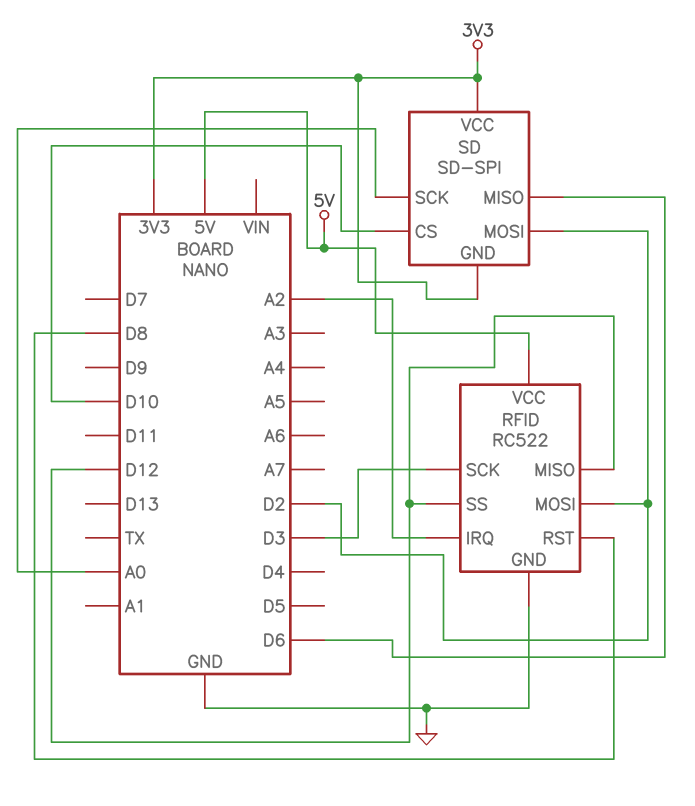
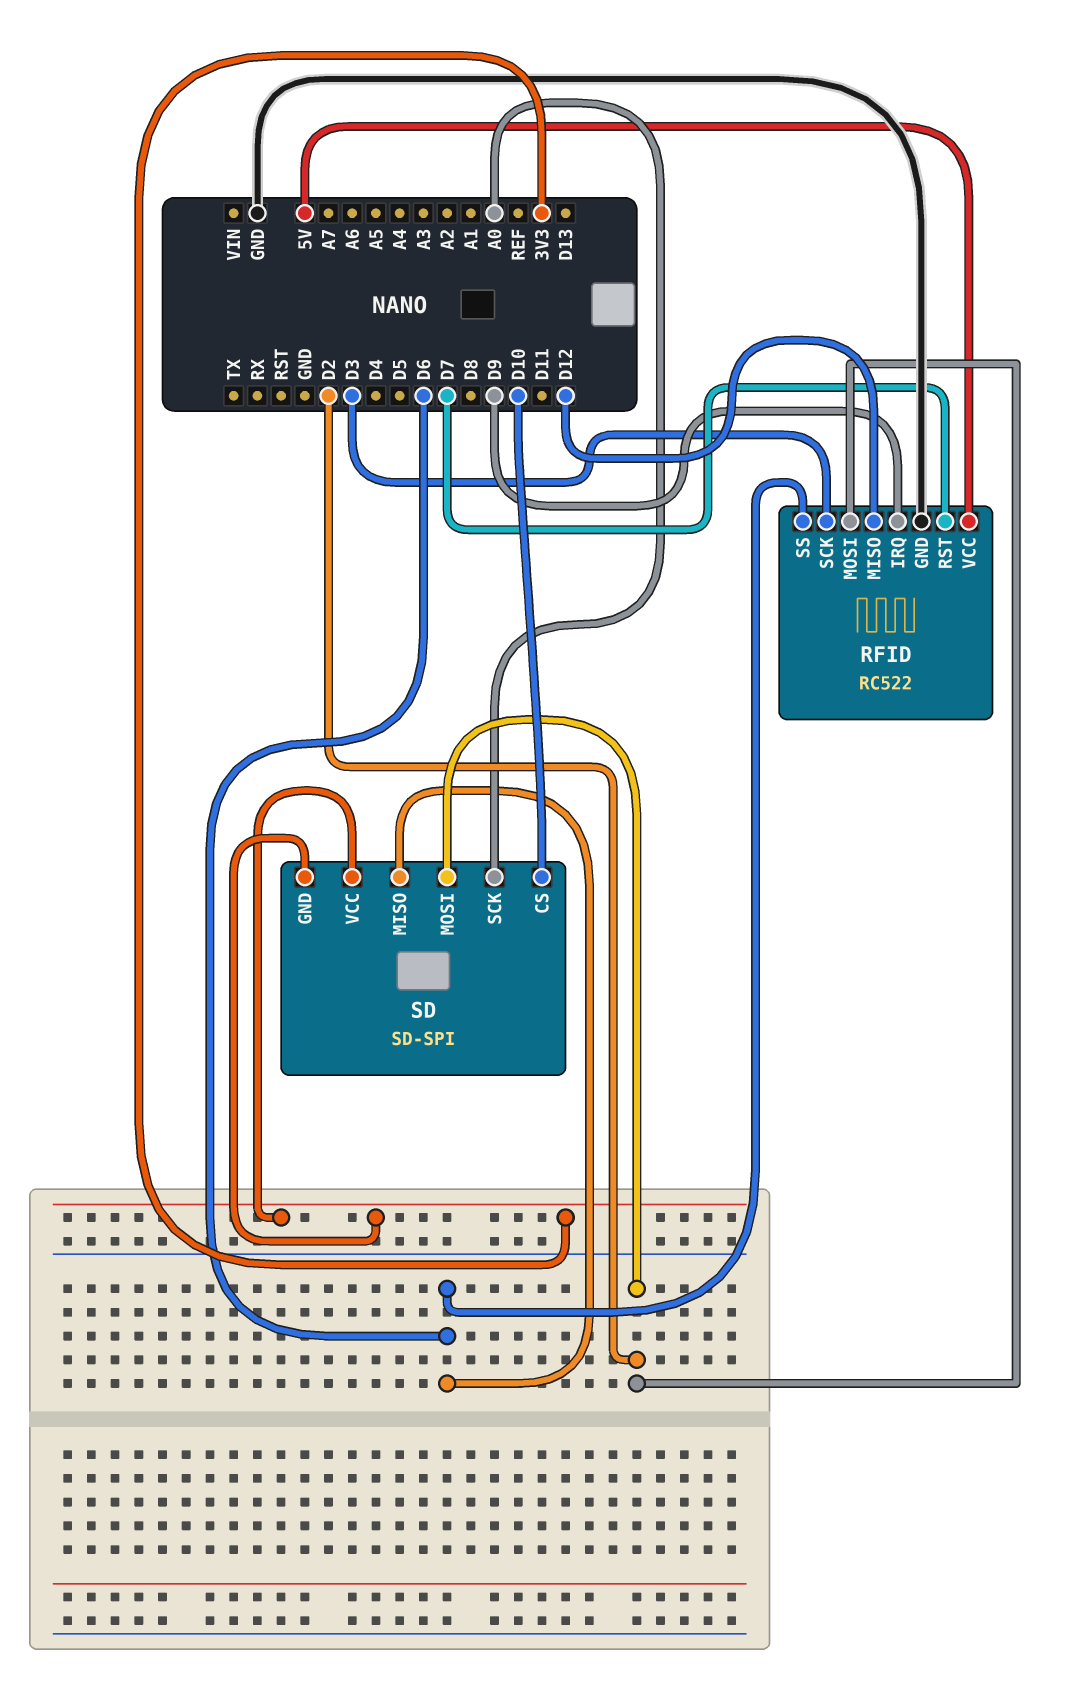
RFID pin IRQ: A2 -> D9
RFID pin RST: D8 -> D7
RFID pin SS: D12 -> D6

